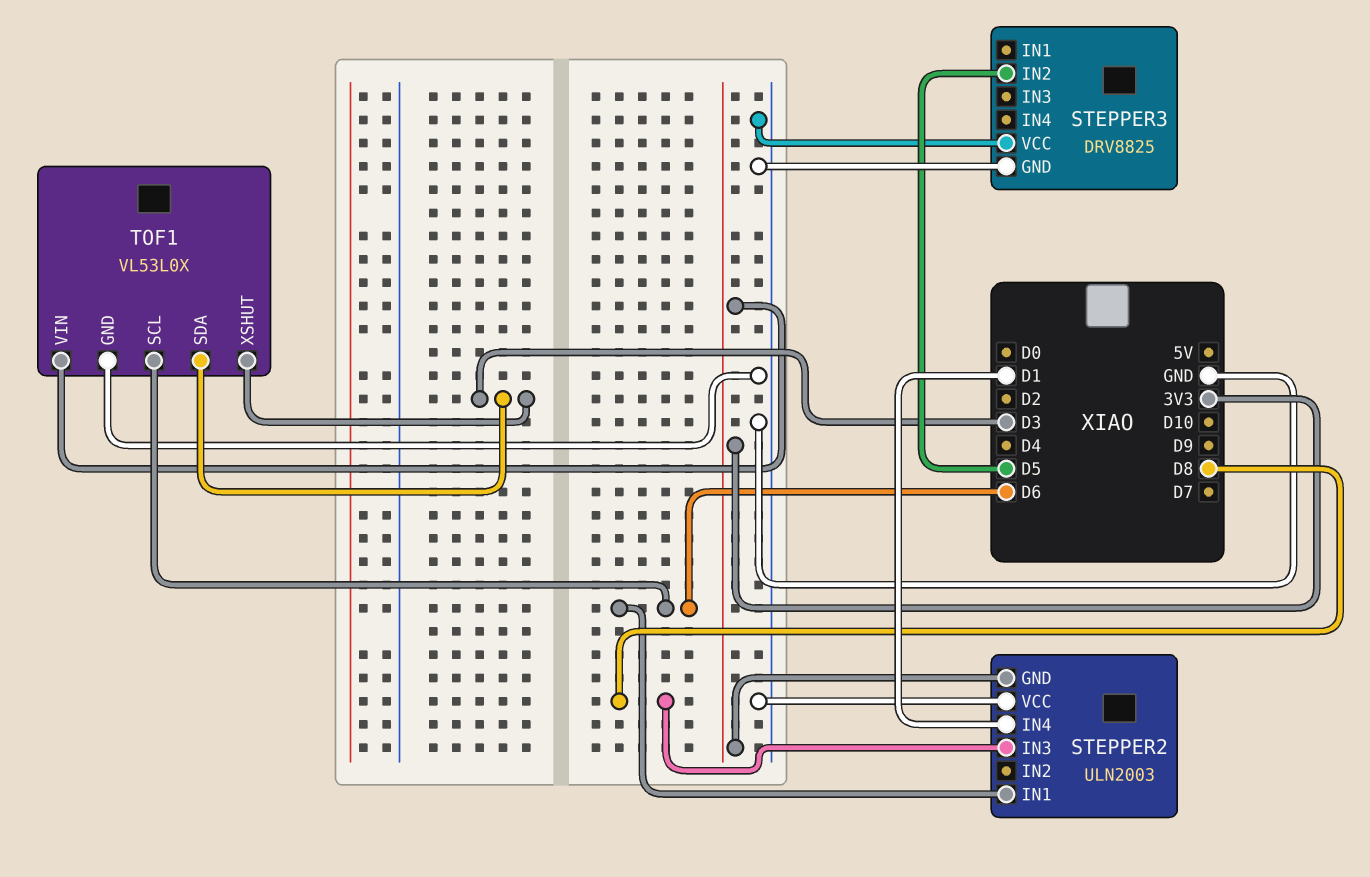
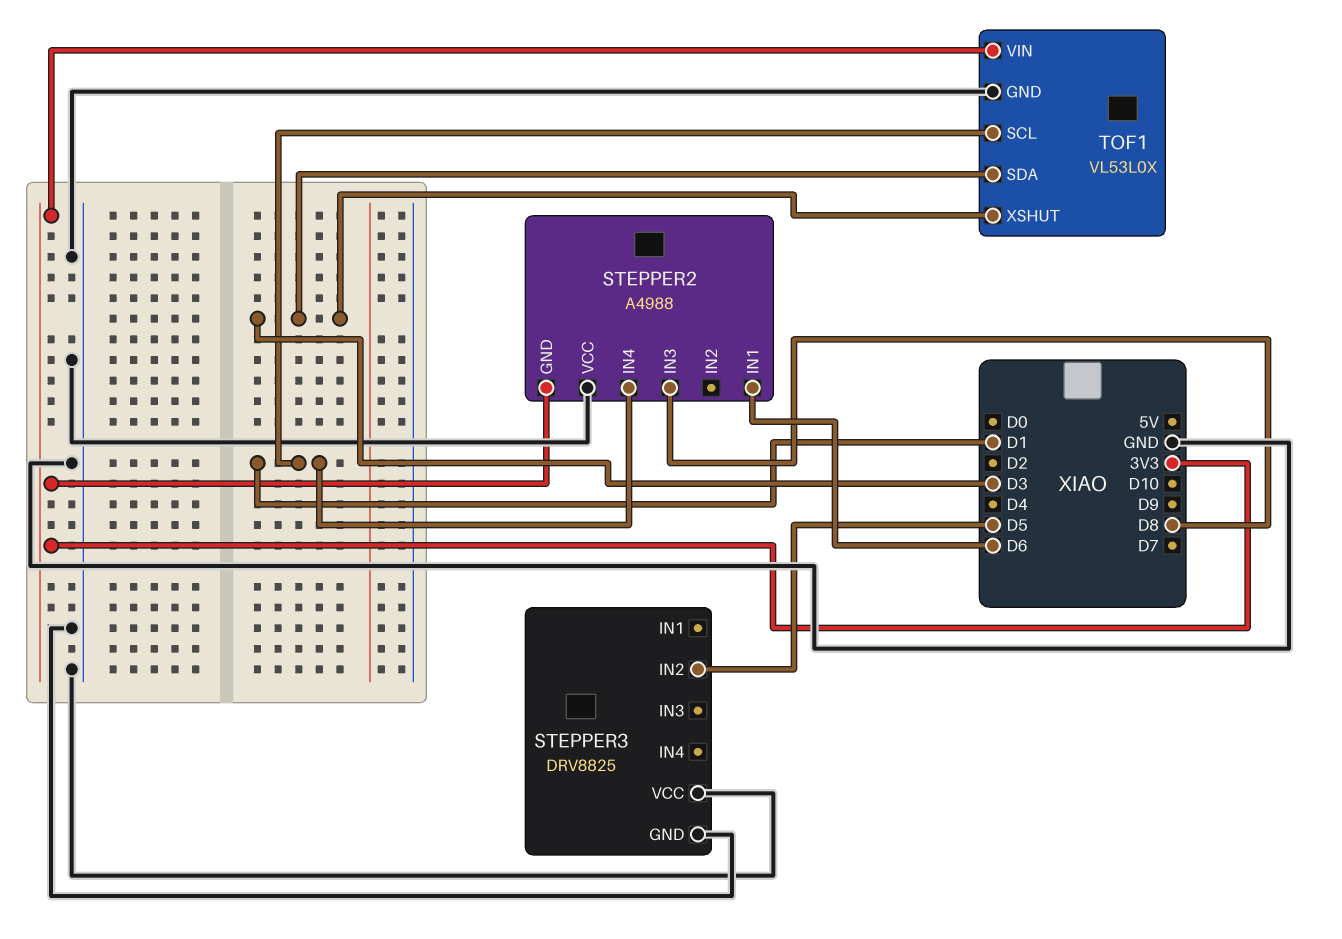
STEPPER2: ULN2003 -> A4988
TOF1 pin SCL: D6 -> D1

